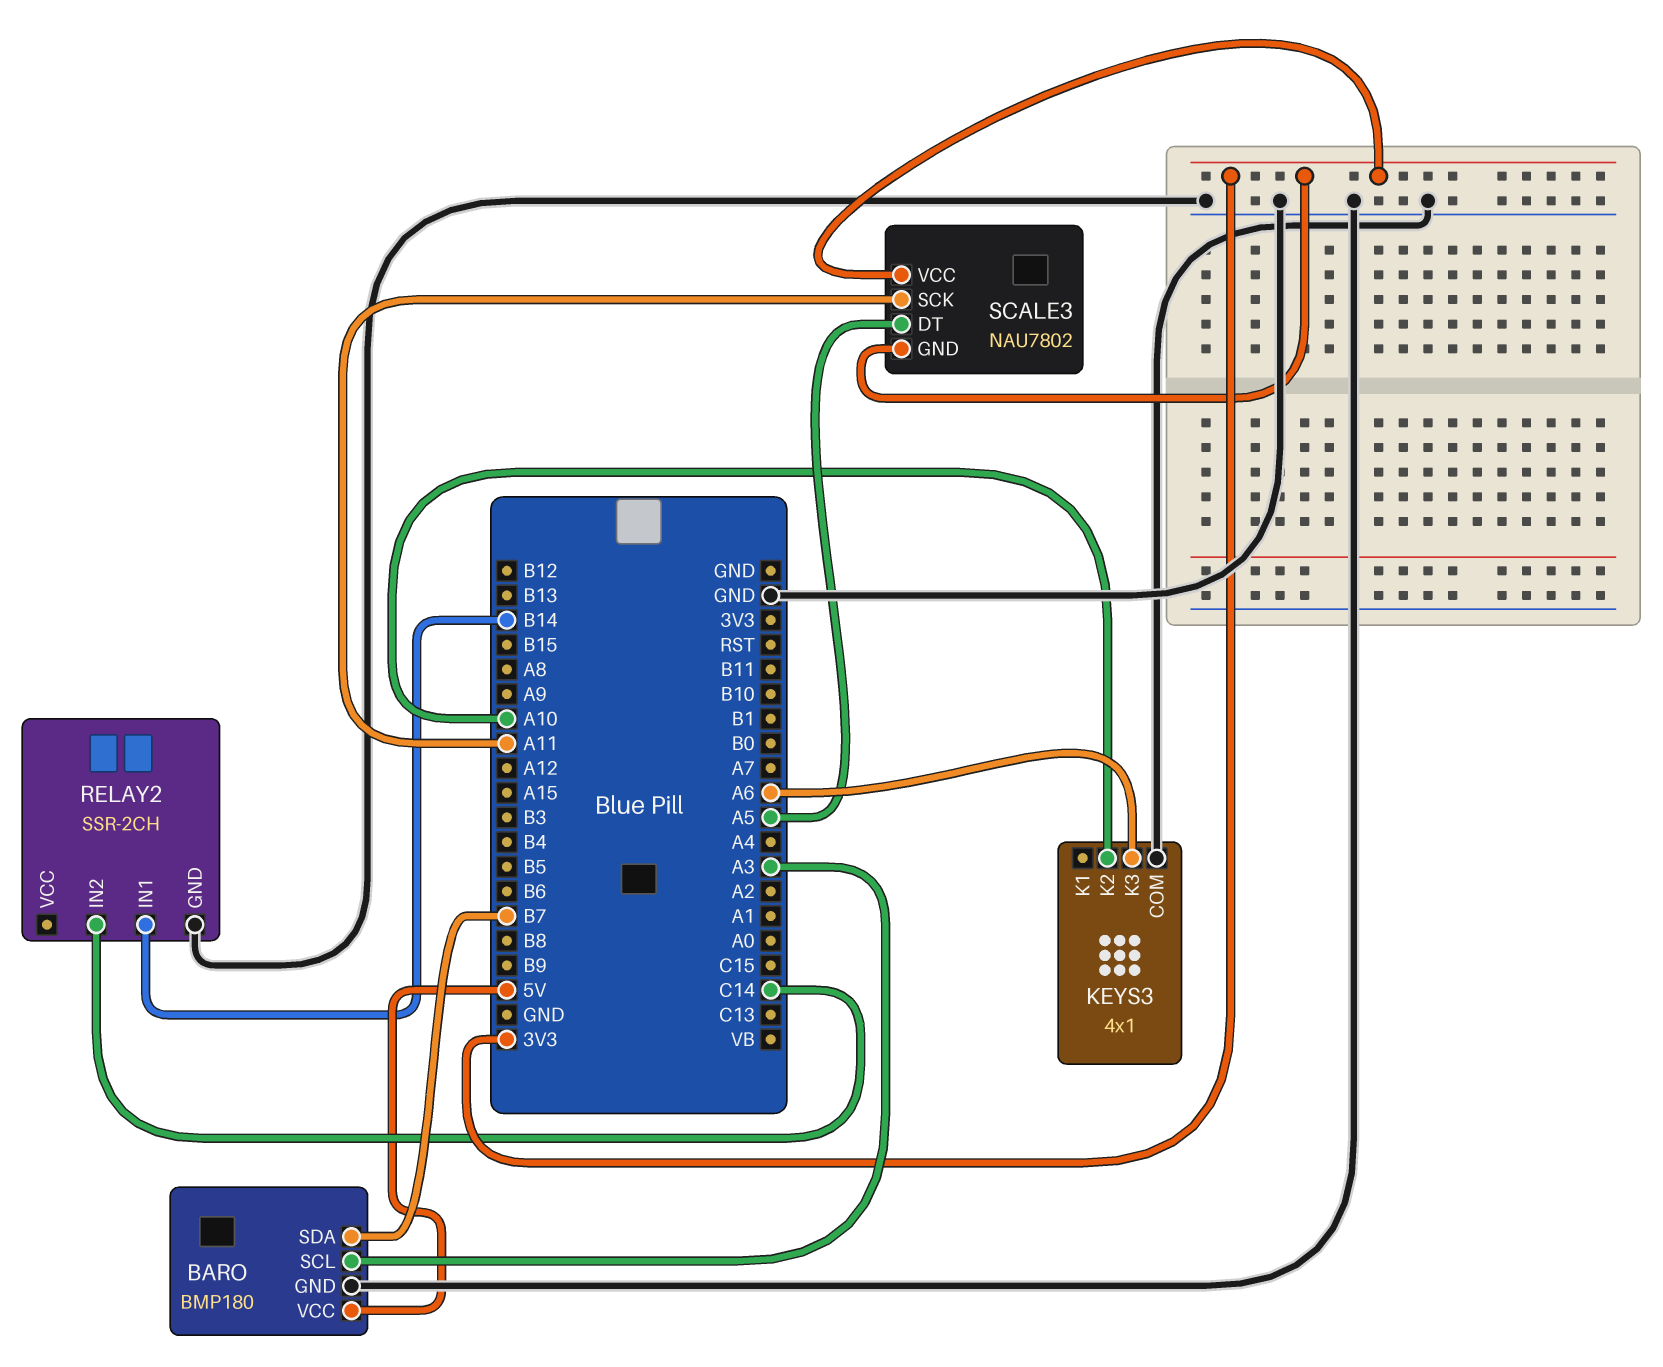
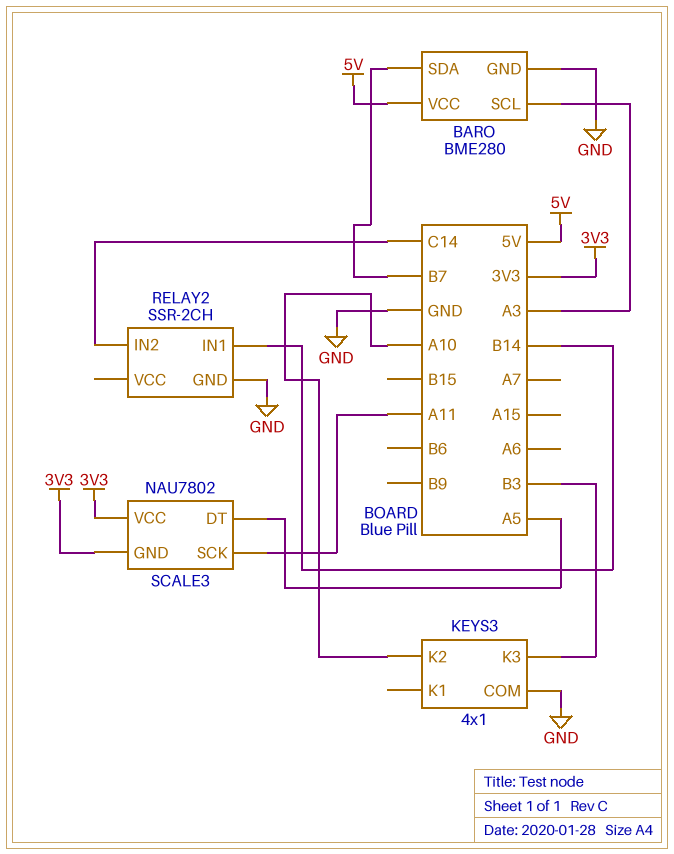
BARO: BMP180 -> BME280
KEYS3 pin K3: A6 -> B3

